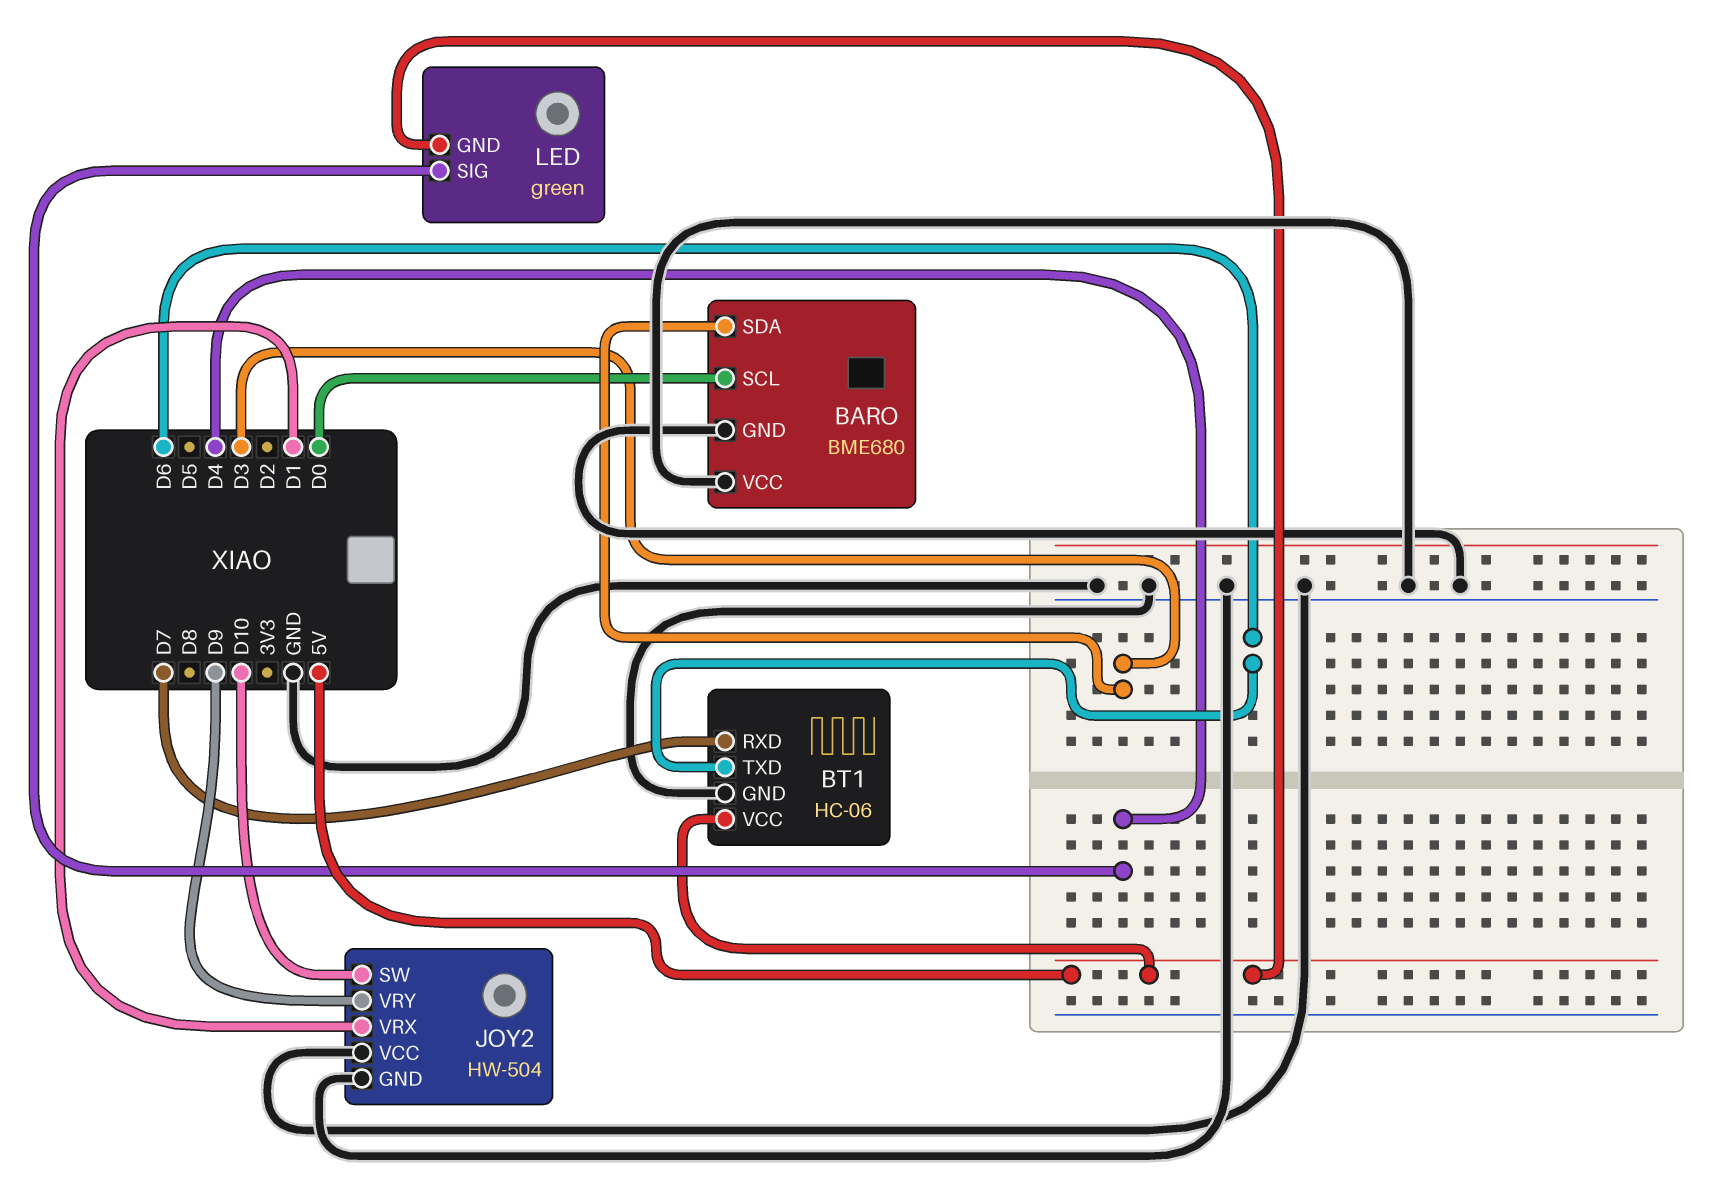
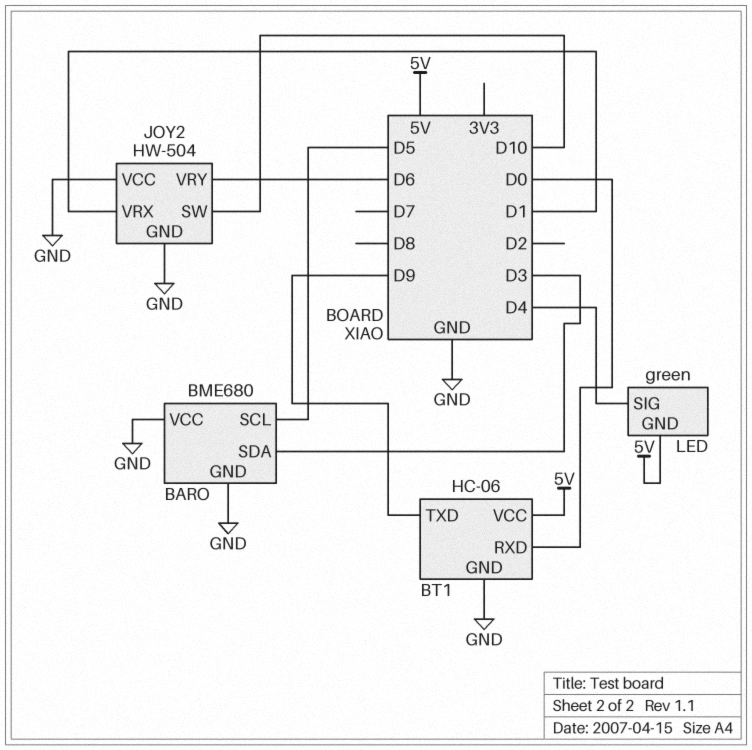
BARO pin SCL: D0 -> D5
BT1 pin RXD: D7 -> D0
BT1 pin TXD: D6 -> D9
JOY2 pin VRY: D9 -> D6

